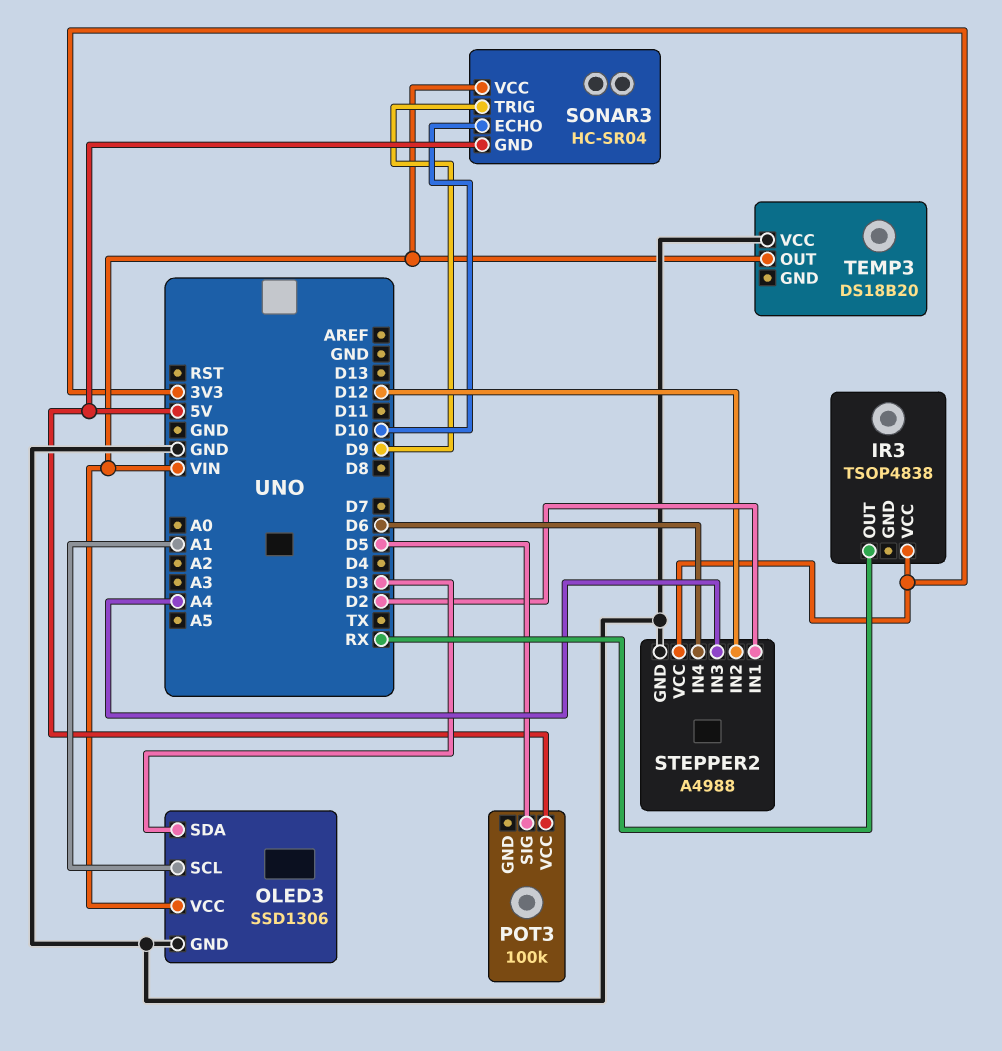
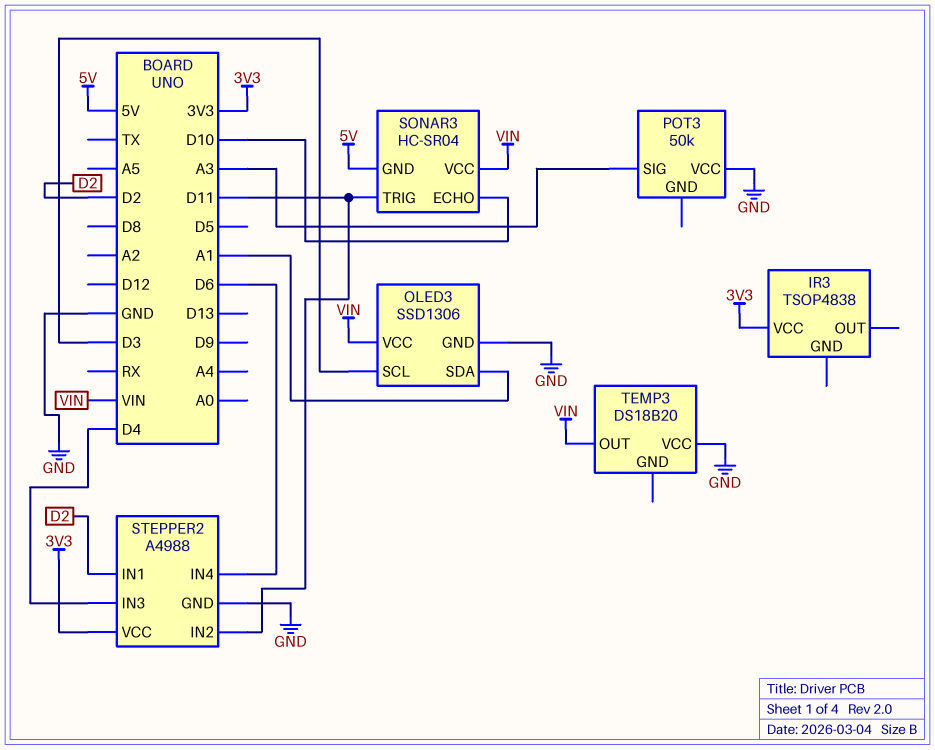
IR3 pin OUT: RX -> none
OLED3 pin SCL: A1 -> D3
OLED3 pin SDA: D3 -> A1
POT3: 100k -> 50k
POT3 pin SIG: D5 -> A3
POT3 pin VCC: 5V -> GND
SONAR3 pin TRIG: D9 -> D11
STEPPER2 pin IN2: D12 -> D11
STEPPER2 pin IN3: A4 -> D4

